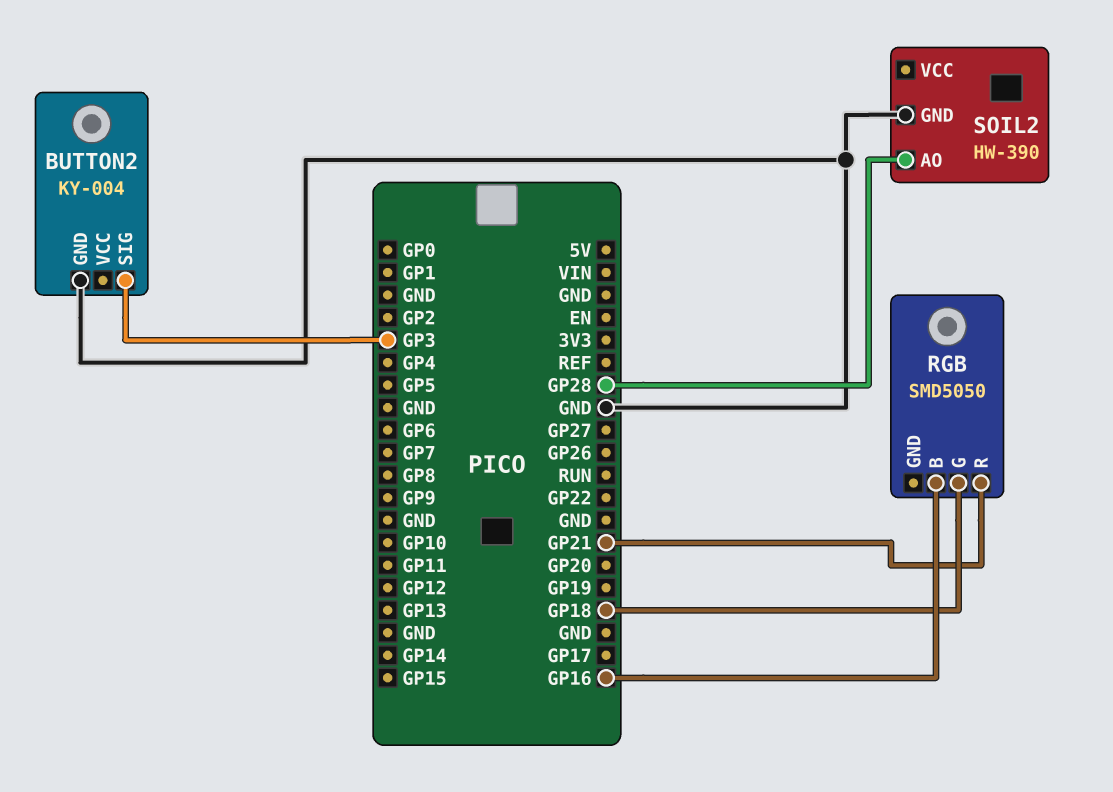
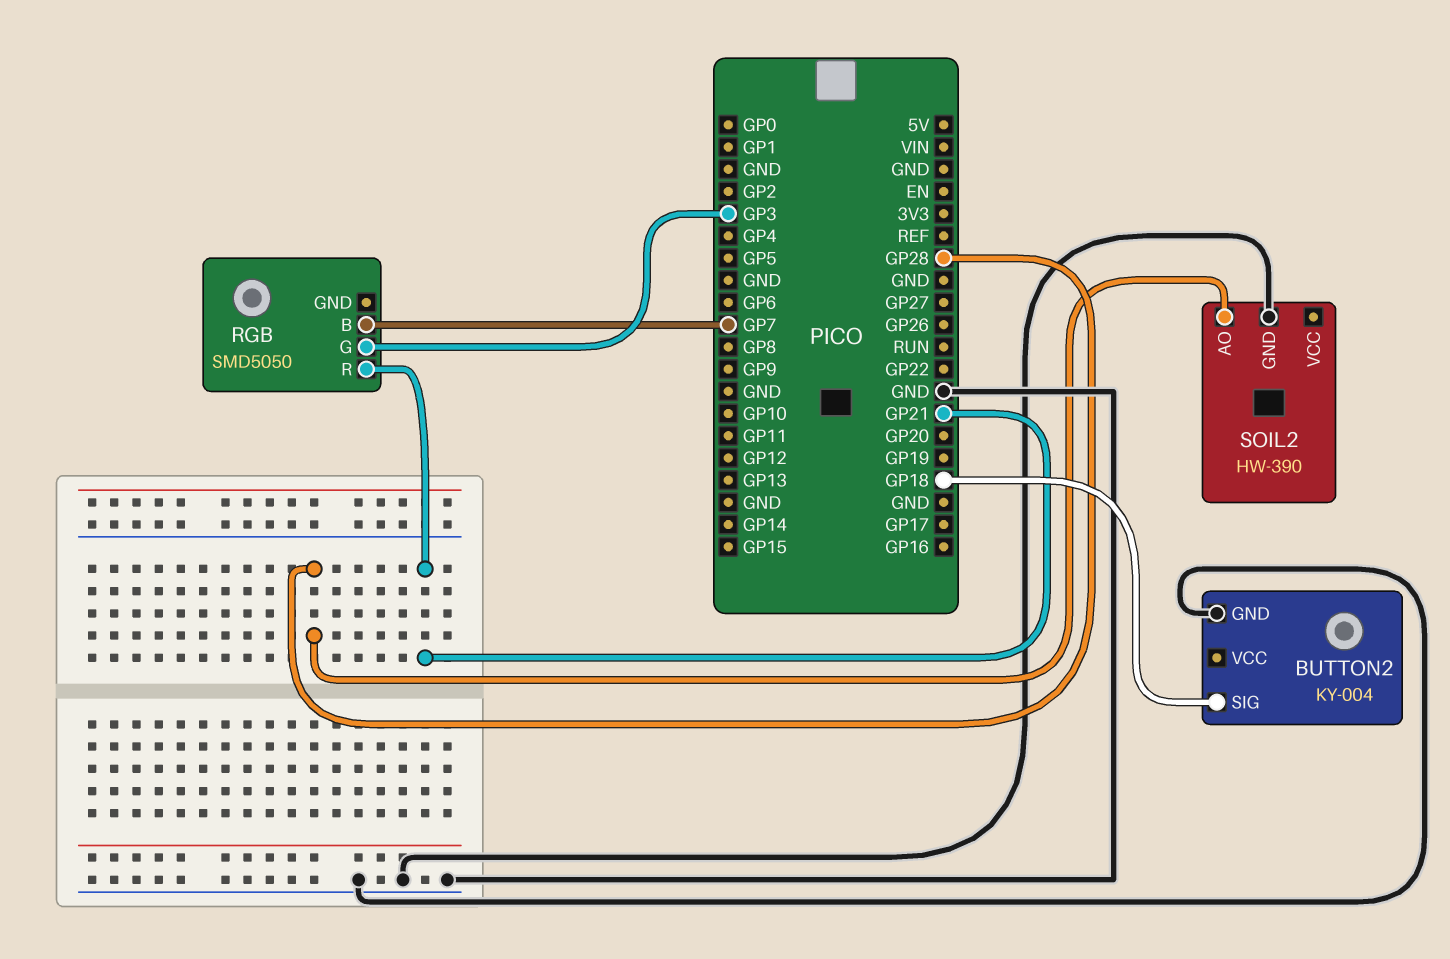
BUTTON2 pin SIG: GP3 -> GP18
RGB pin B: GP16 -> GP7
RGB pin G: GP18 -> GP3

